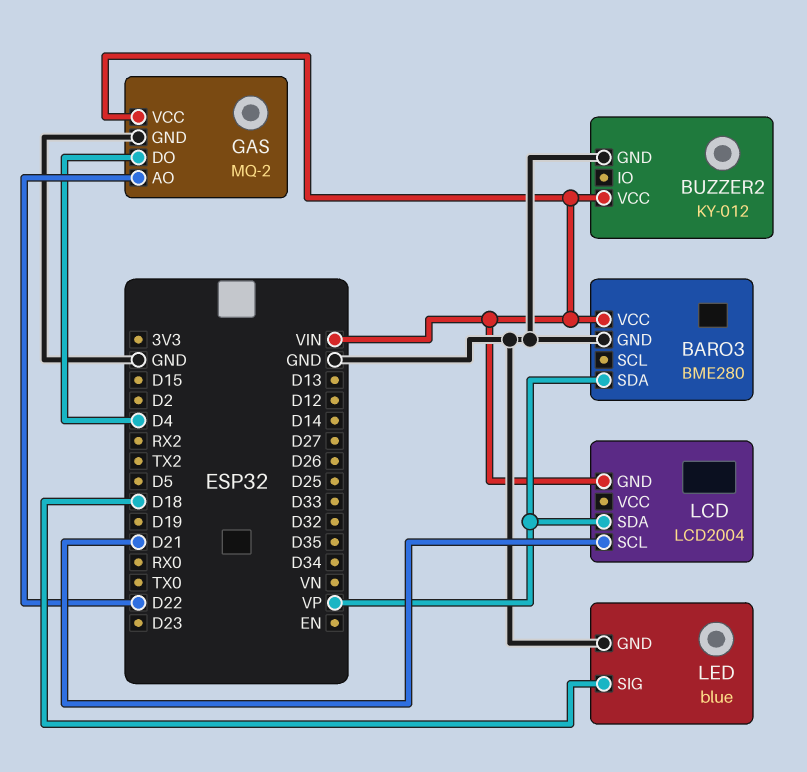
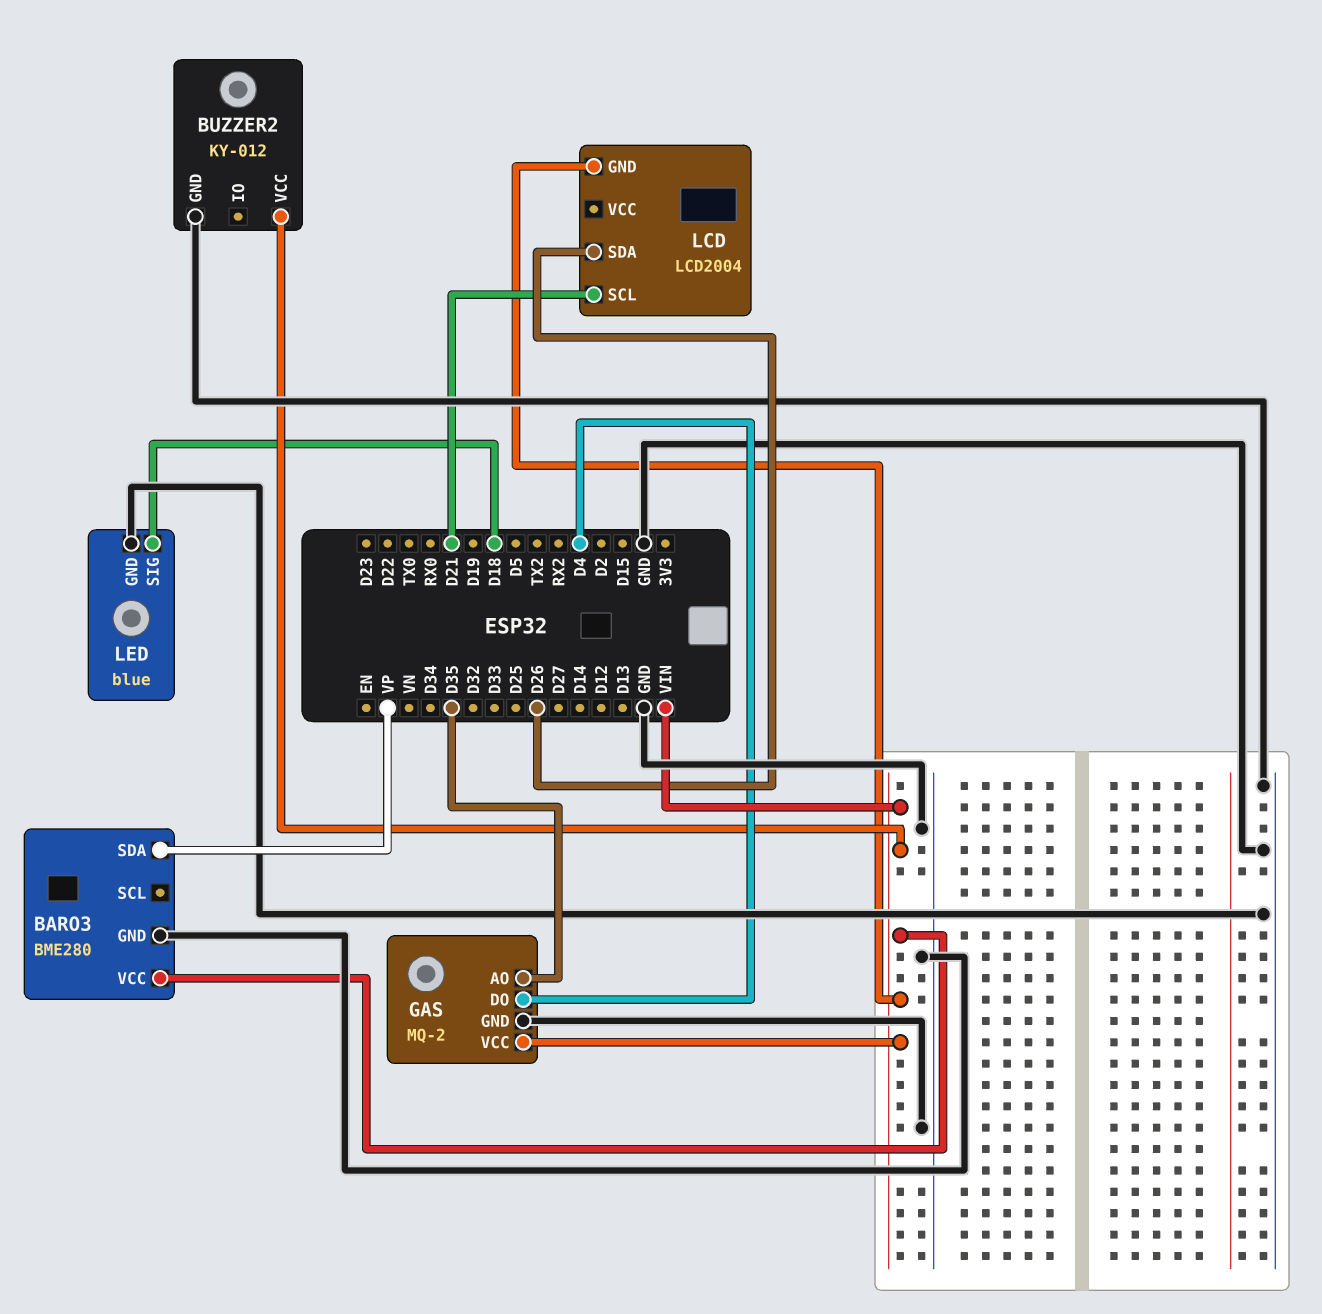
GAS pin AO: D22 -> D35
LCD pin SDA: VP -> D26

